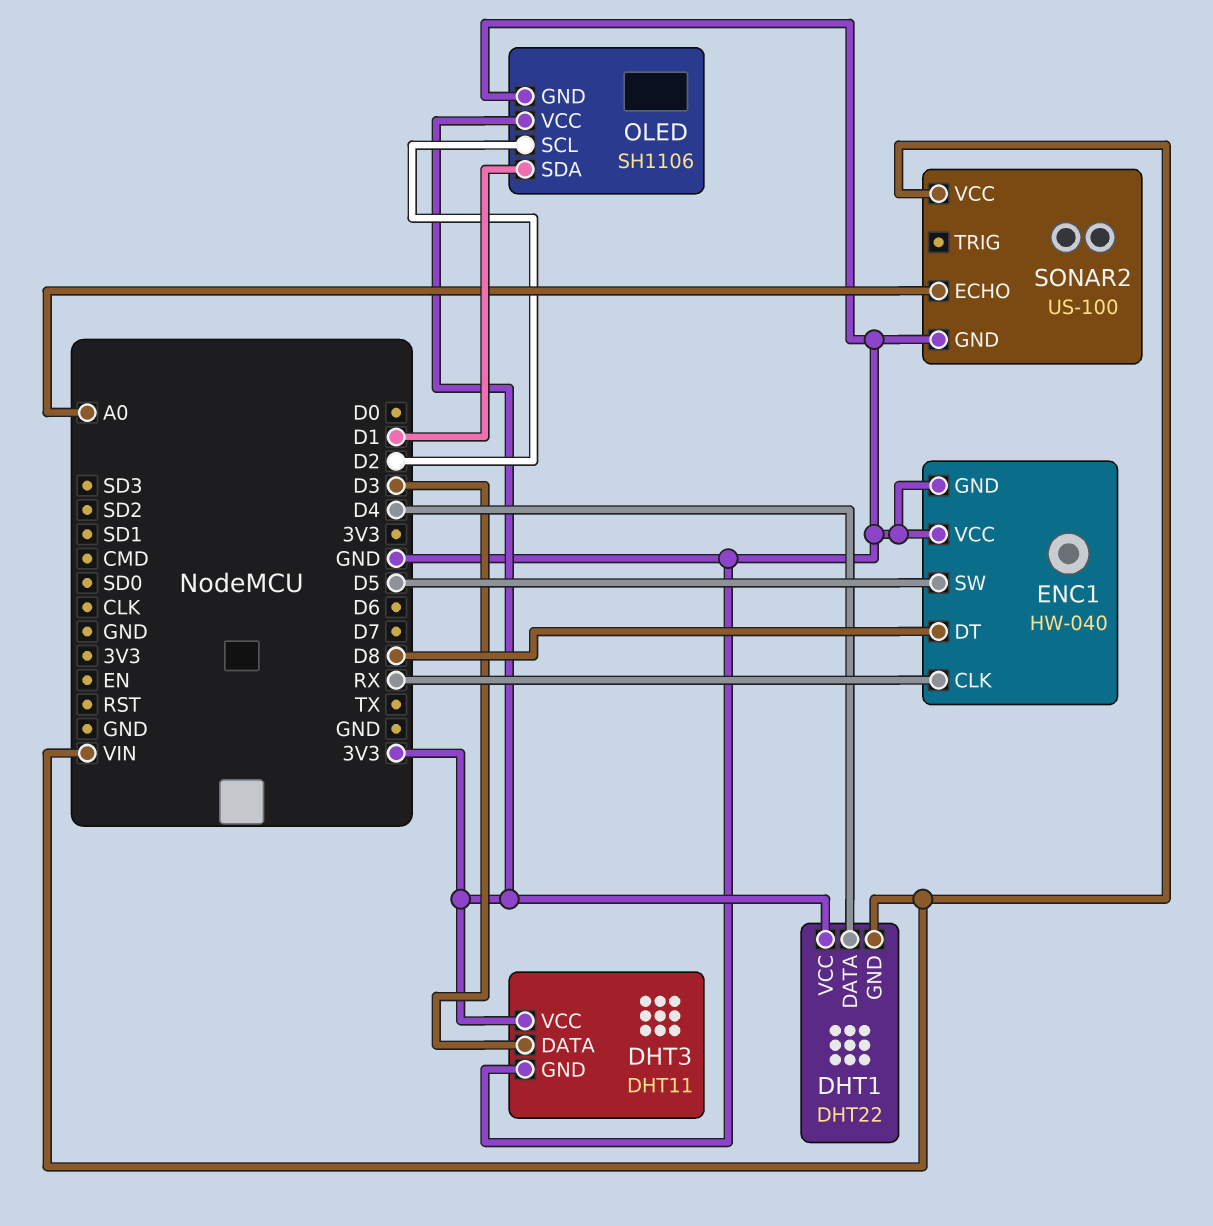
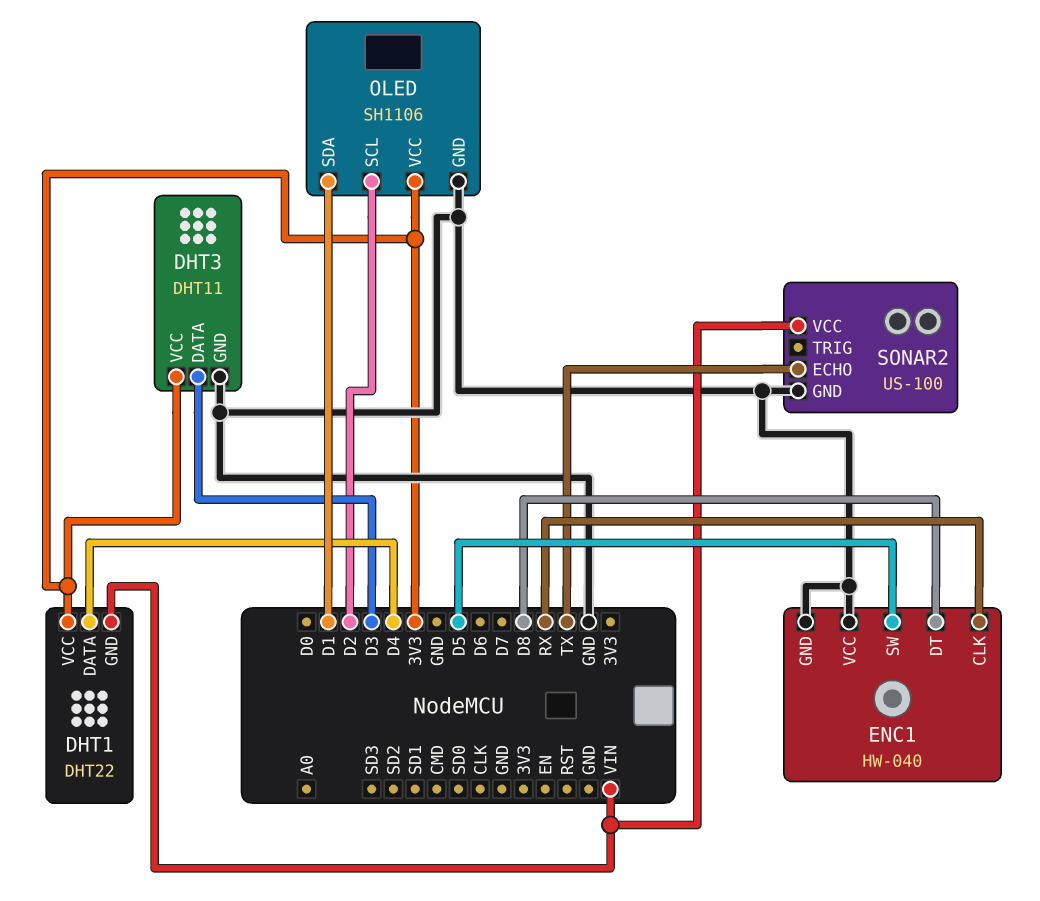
SONAR2 pin ECHO: A0 -> TX

